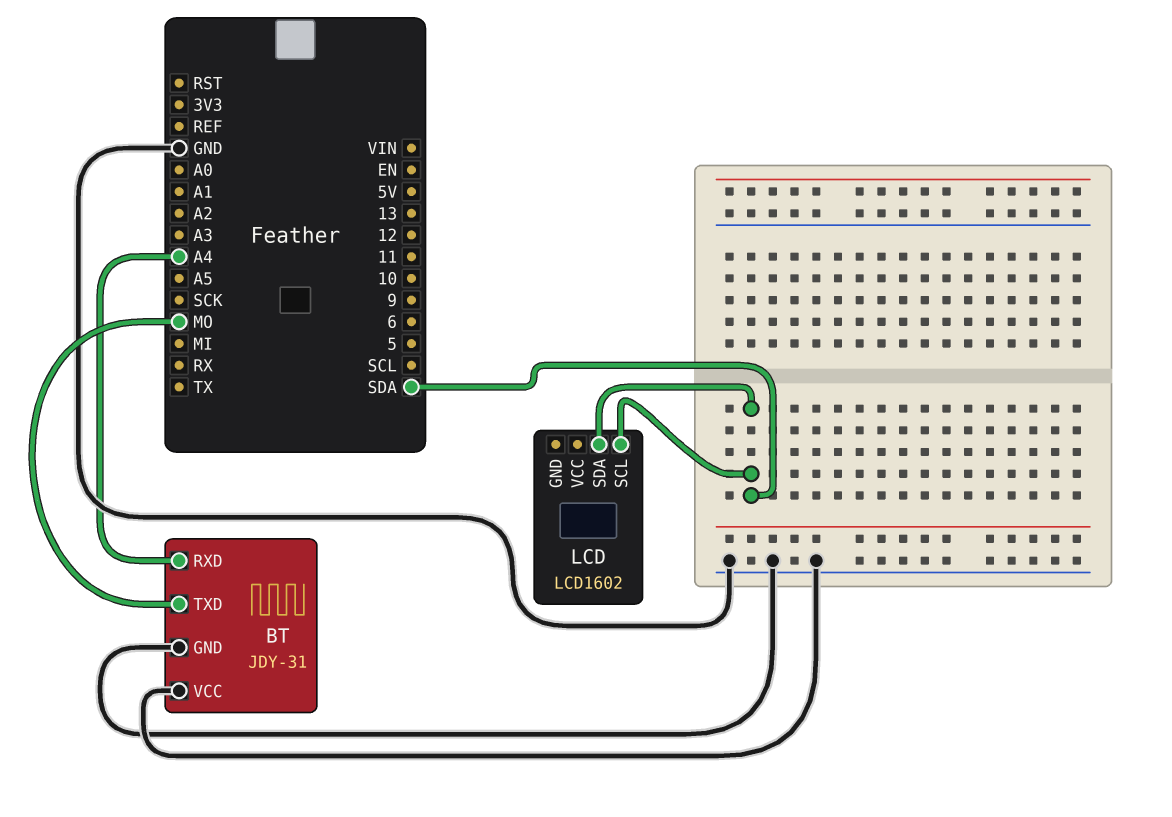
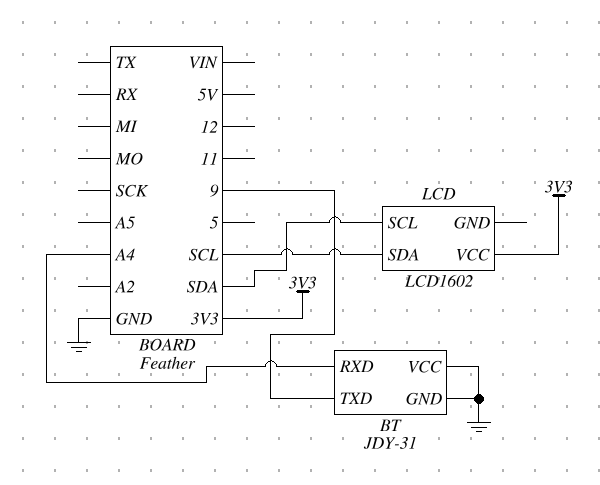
BT pin TXD: MO -> 9
LCD pin SDA: SDA -> SCL
LCD pin VCC: none -> 3V3

